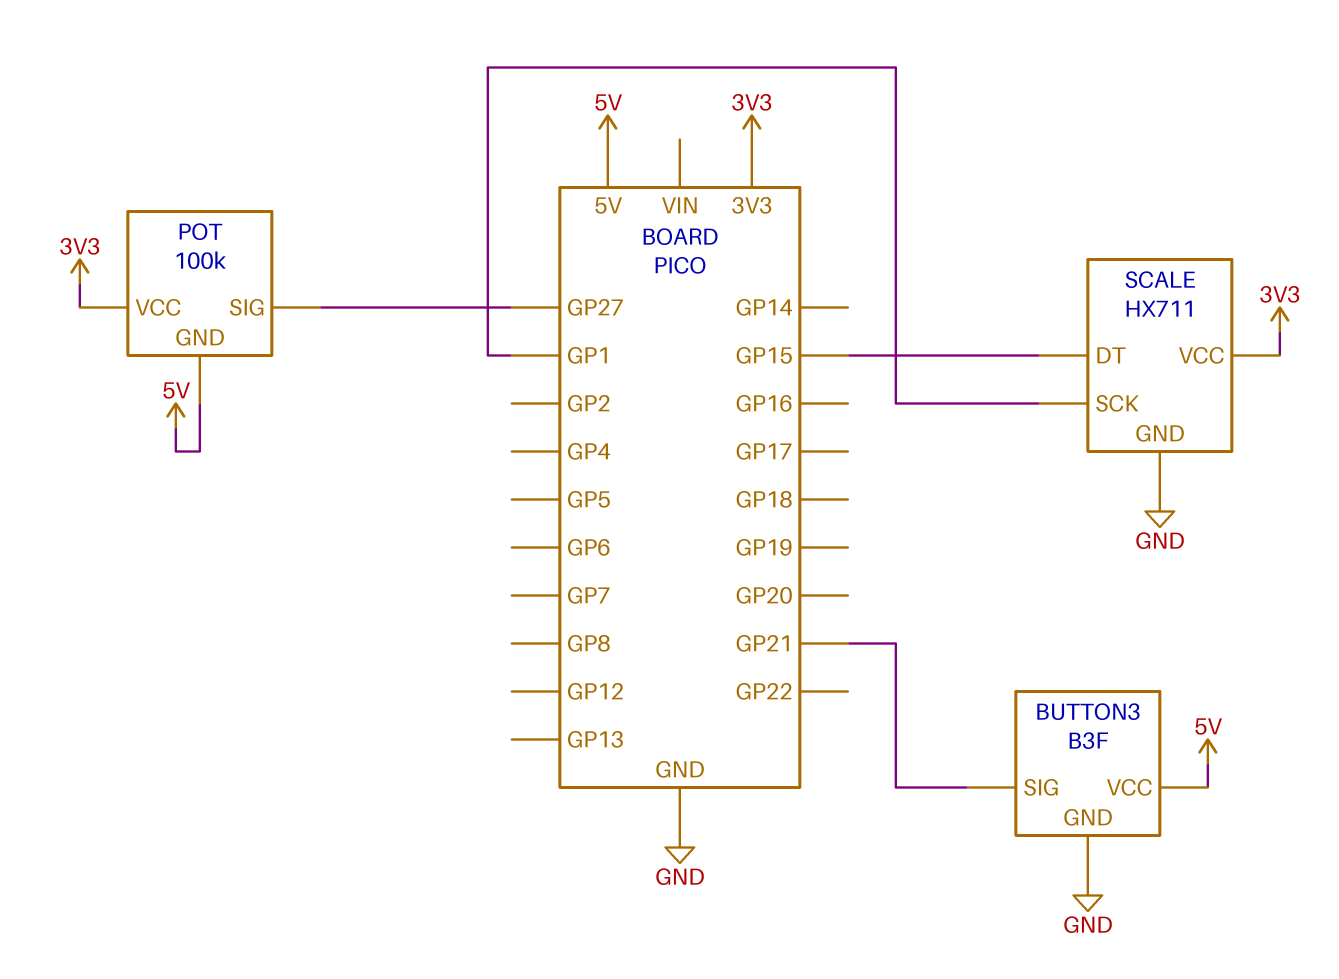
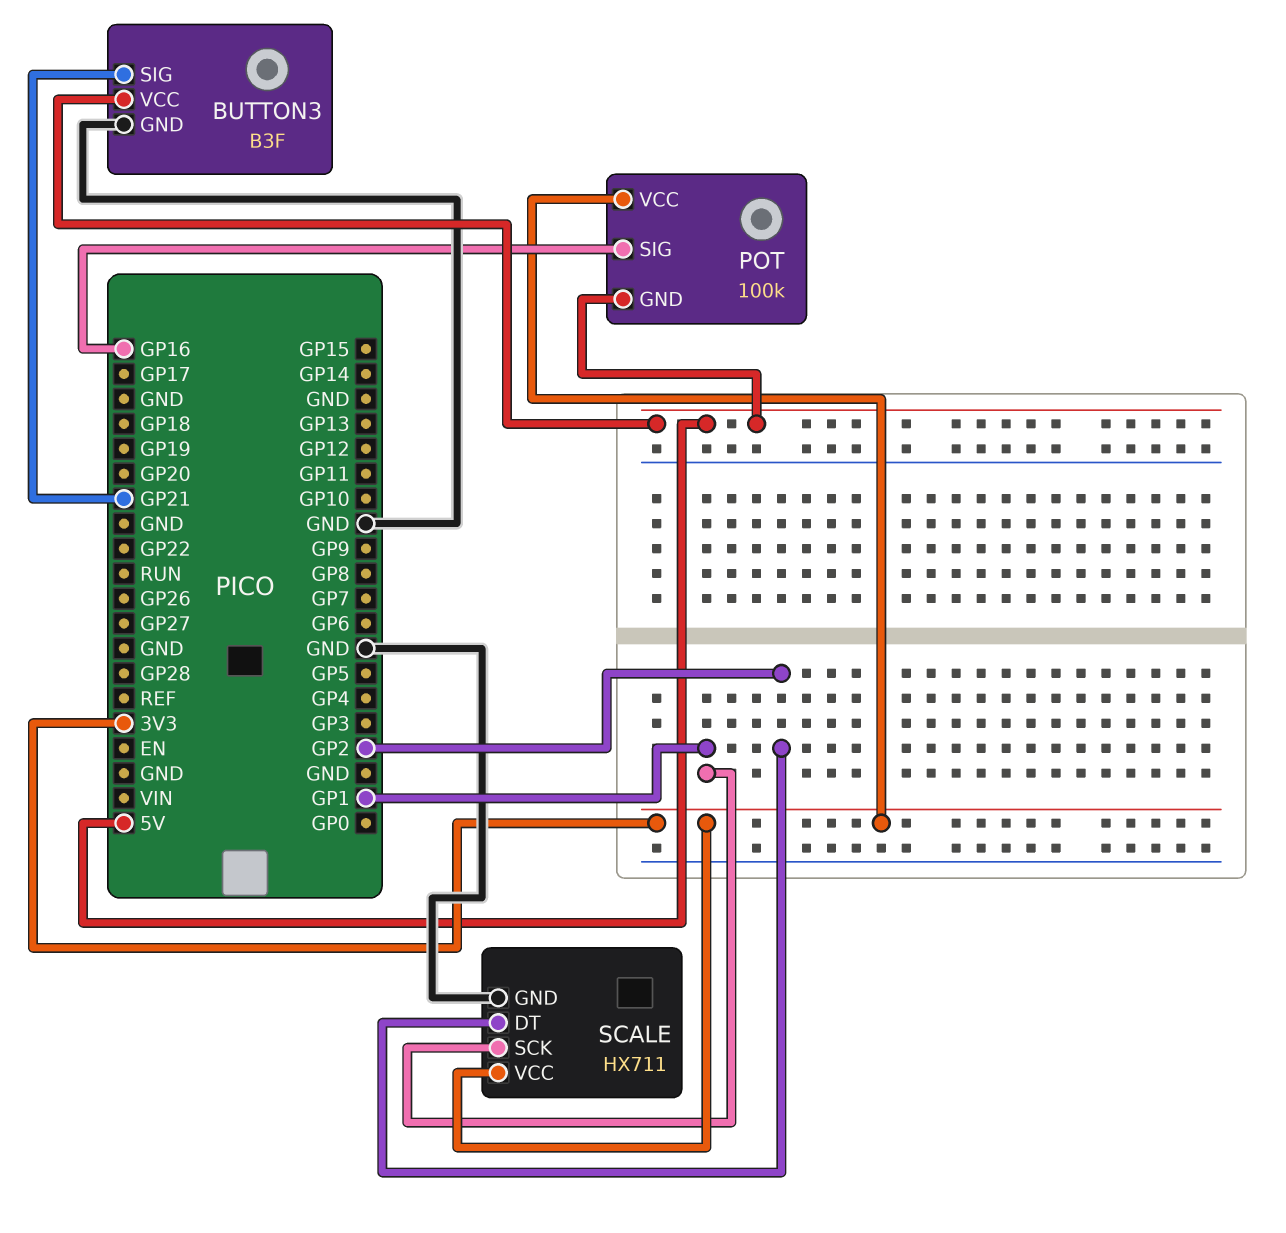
POT pin SIG: GP27 -> GP16
SCALE pin DT: GP15 -> GP2

